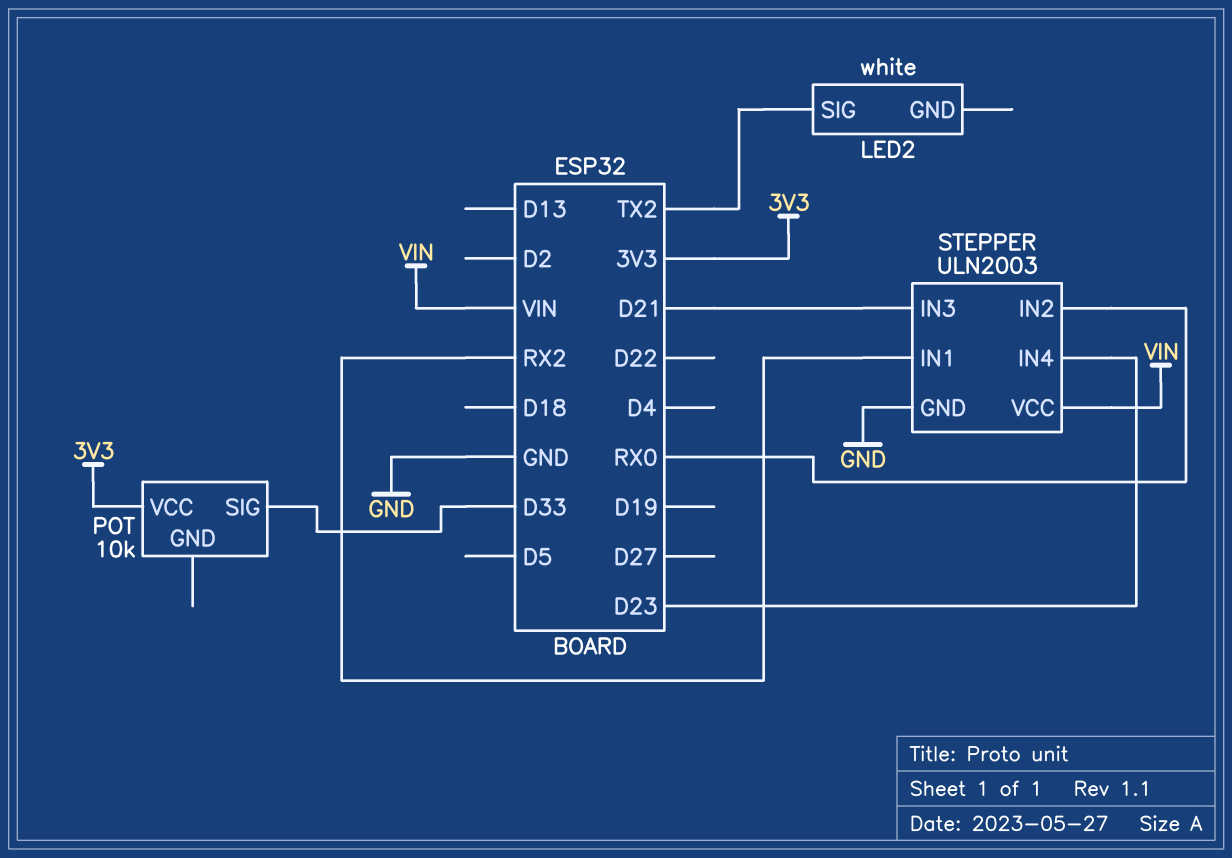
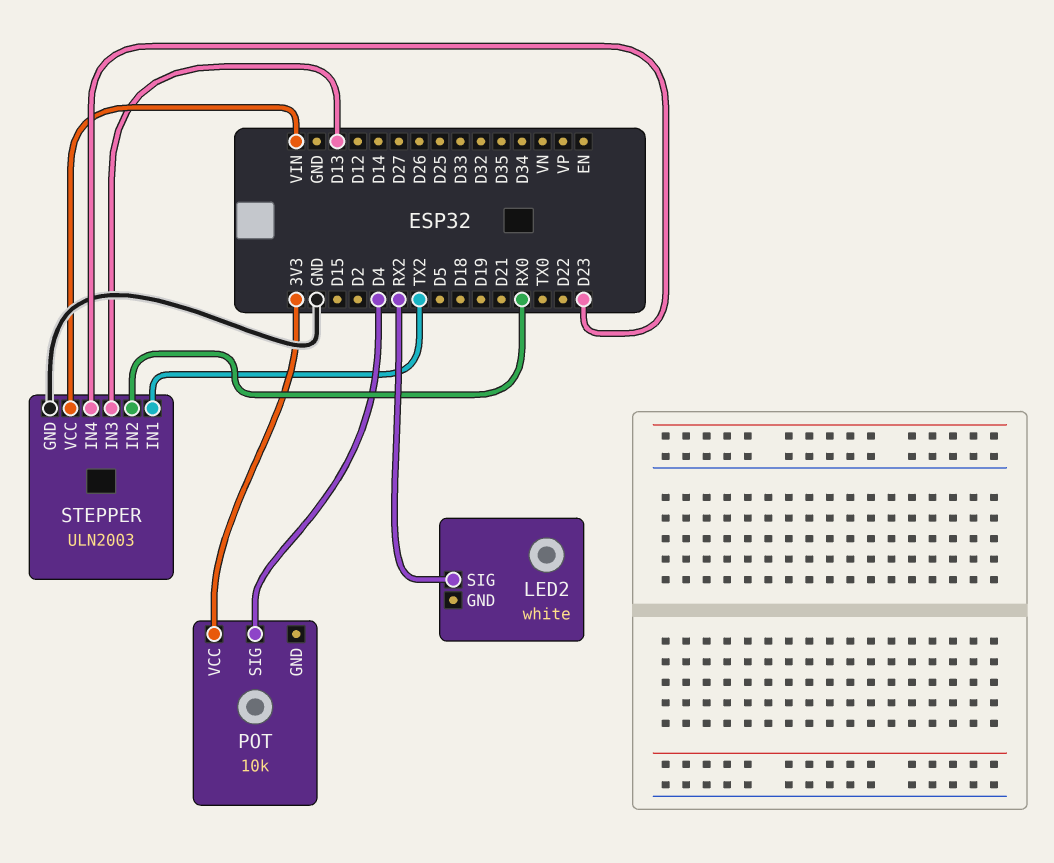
LED2 pin SIG: TX2 -> RX2
POT pin SIG: D33 -> D4
STEPPER pin IN1: RX2 -> TX2
STEPPER pin IN3: D21 -> D13

